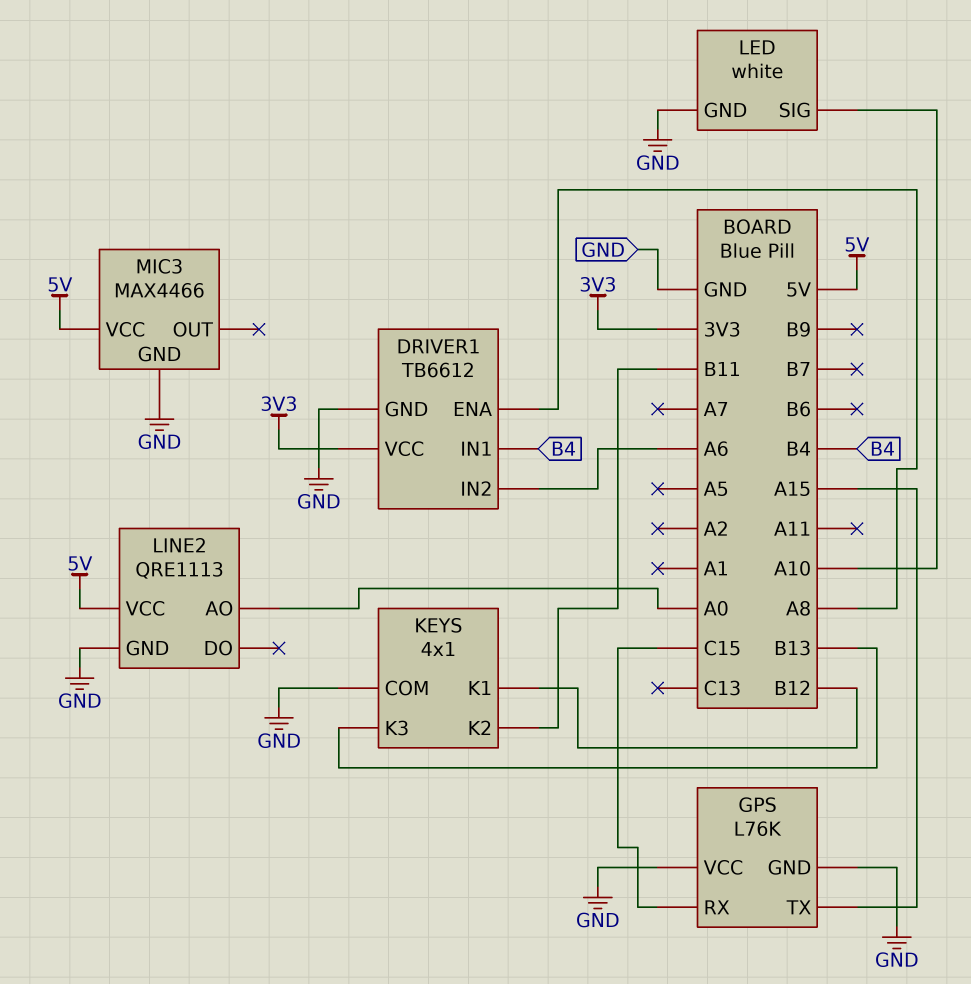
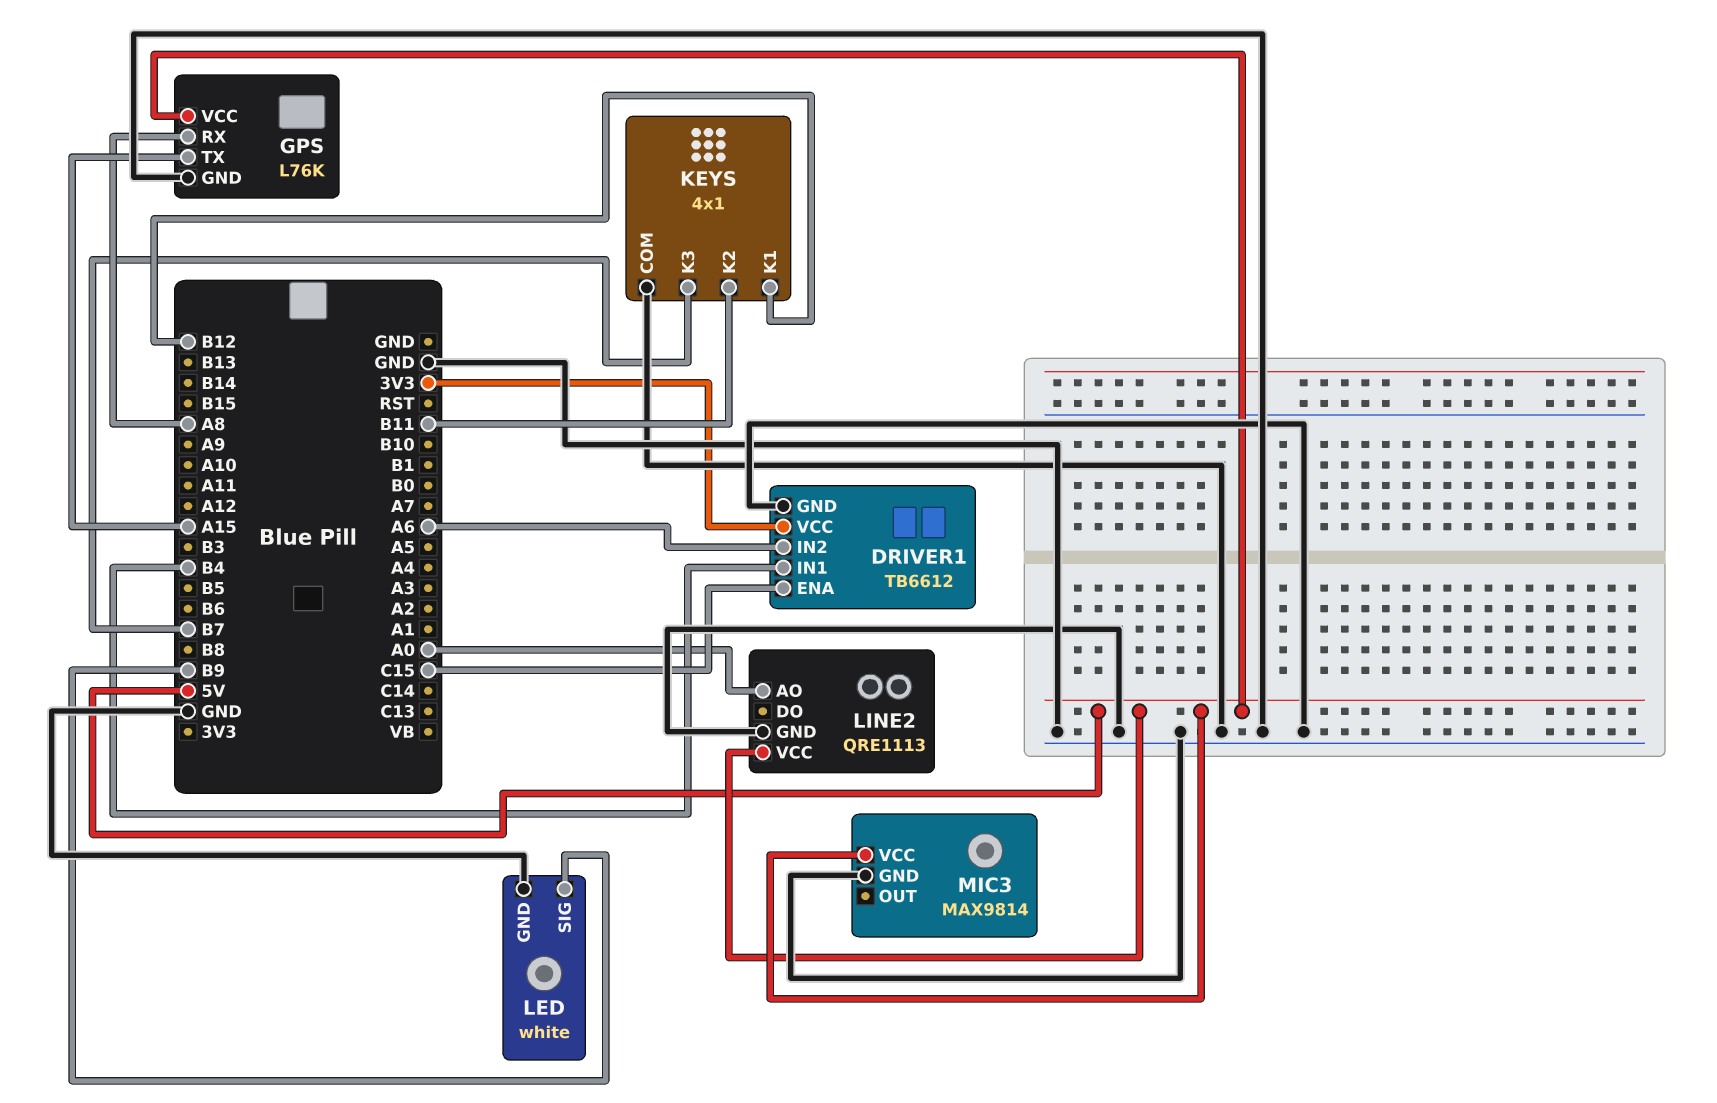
DRIVER1 pin ENA: A8 -> C15
GPS pin RX: C15 -> A8
GPS pin VCC: GND -> 5V
KEYS pin K3: B13 -> B7
LED pin SIG: A10 -> B9
MIC3: MAX4466 -> MAX9814

